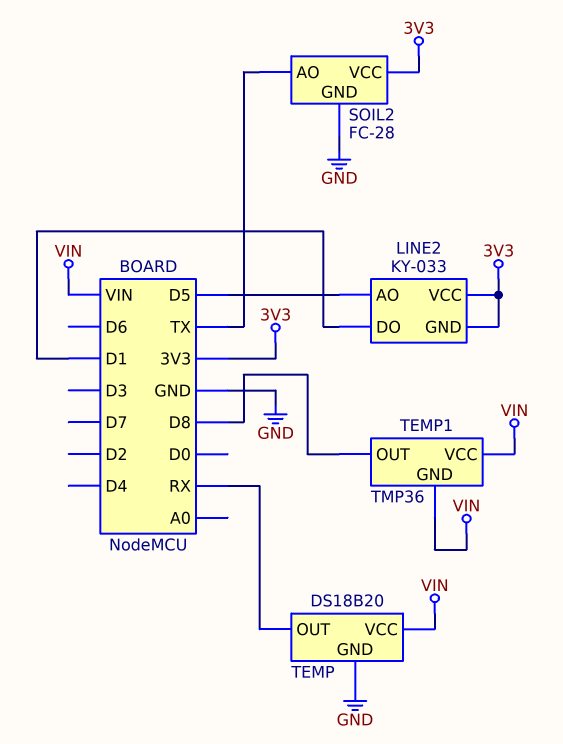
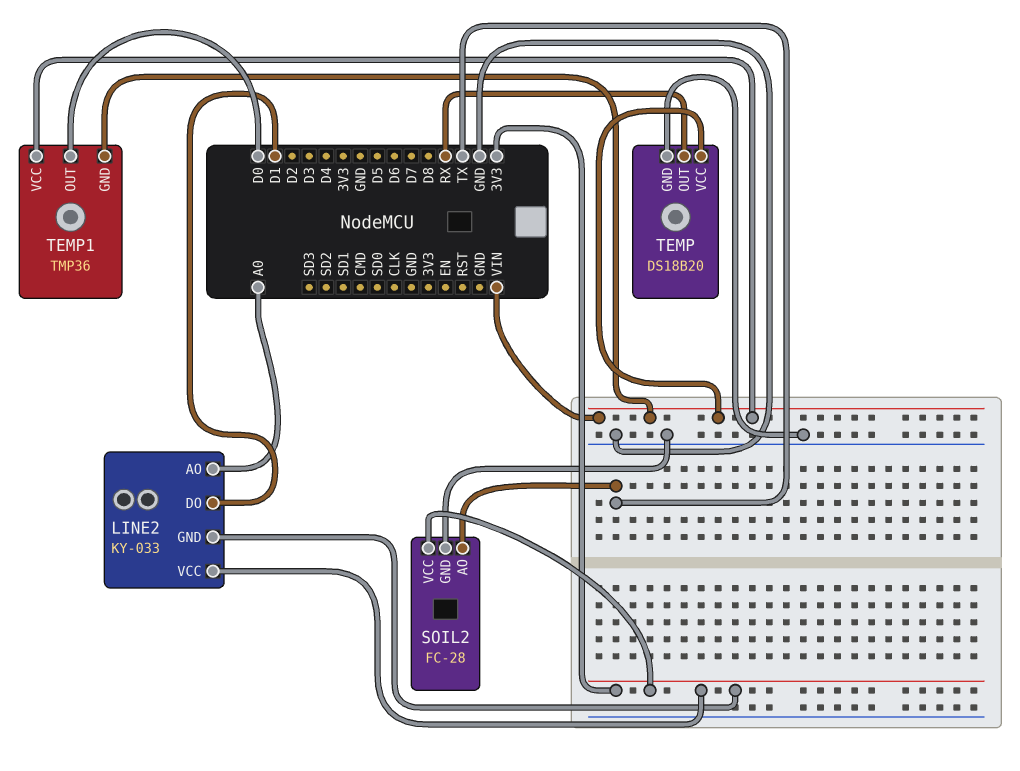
LINE2 pin AO: D5 -> A0
TEMP1 pin OUT: D8 -> D0

